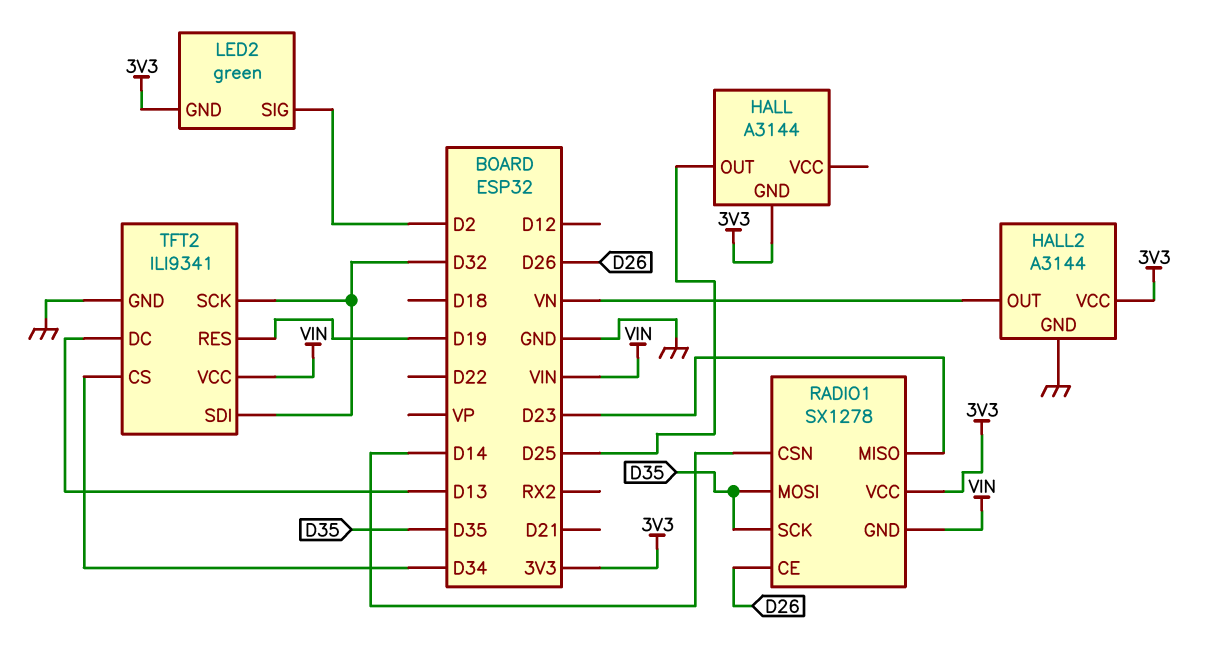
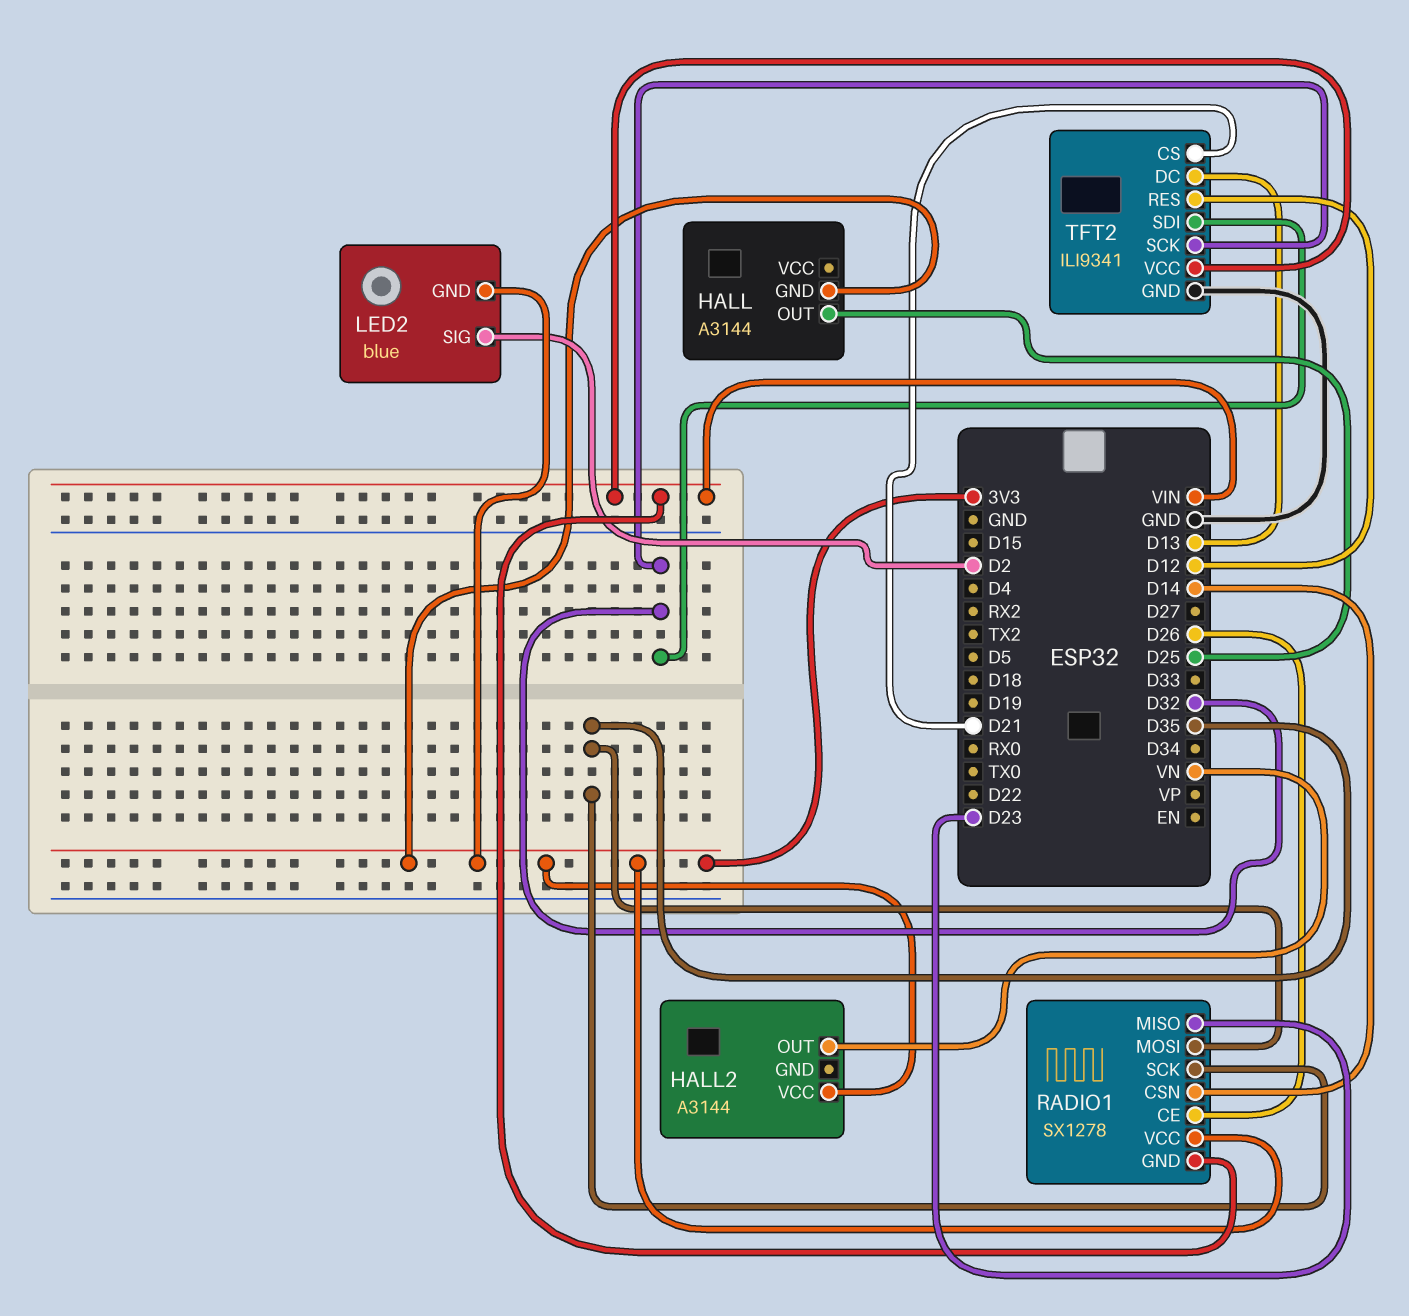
HALL2 pin GND: GND -> none
LED2: green -> blue
TFT2 pin CS: D34 -> D21
TFT2 pin RES: D19 -> D12

